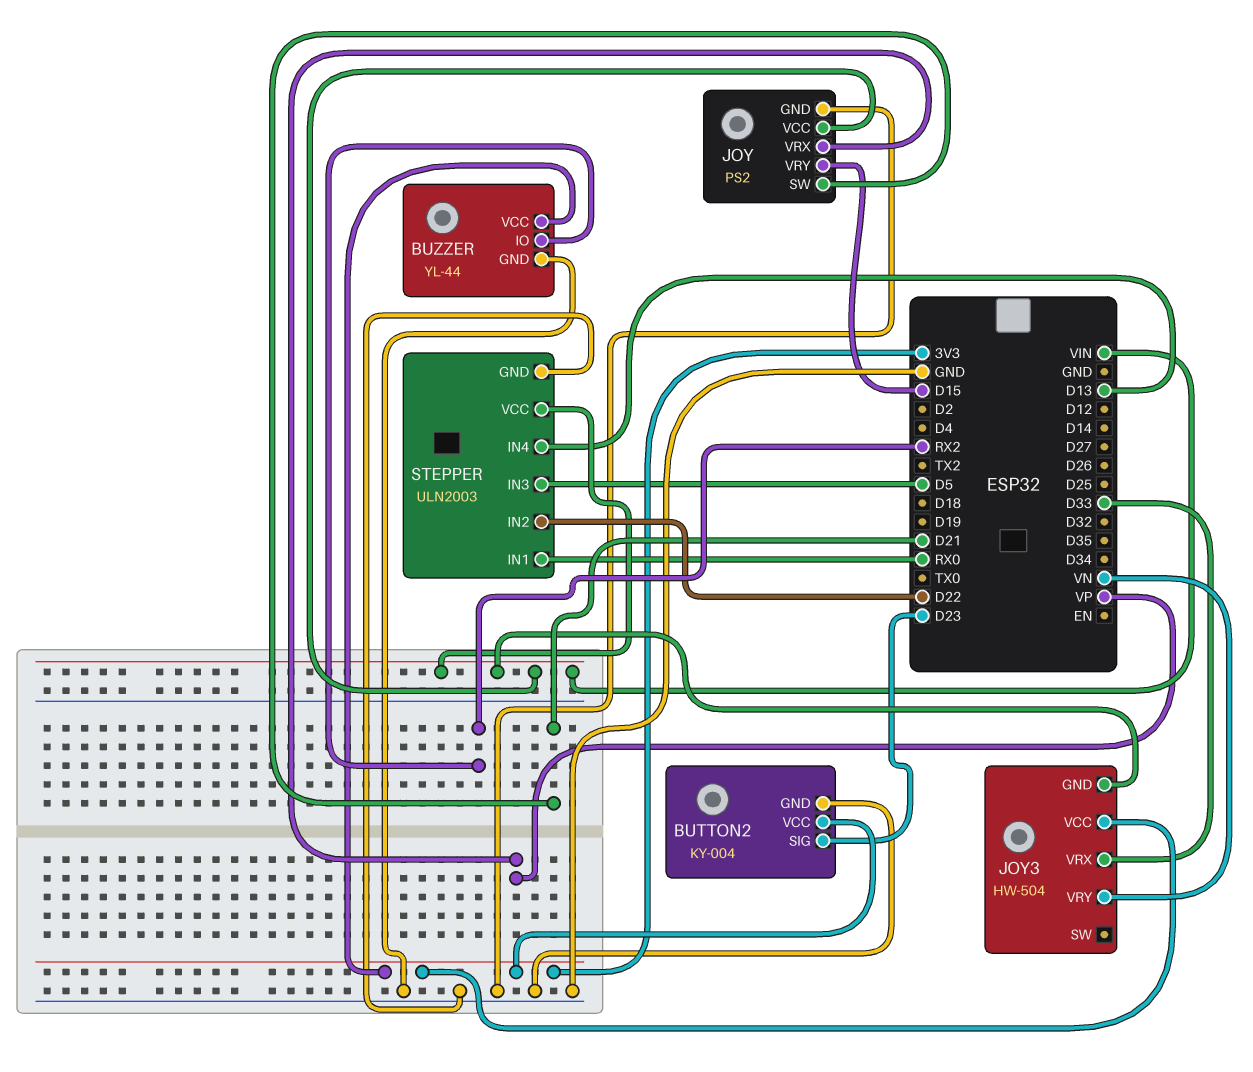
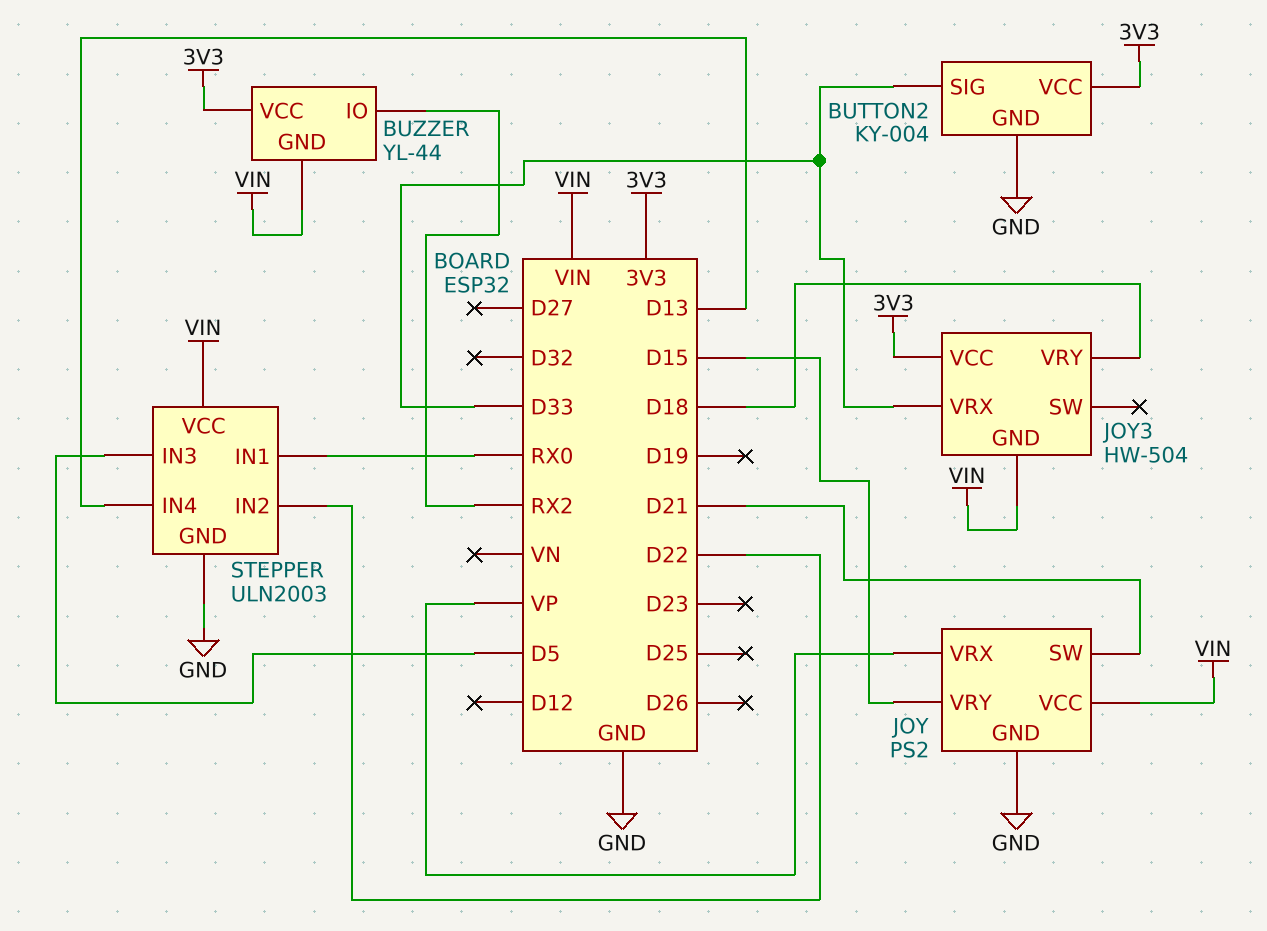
BUTTON2 pin SIG: D23 -> D33
BUZZER pin GND: GND -> VIN
JOY3 pin VRY: VN -> D18

